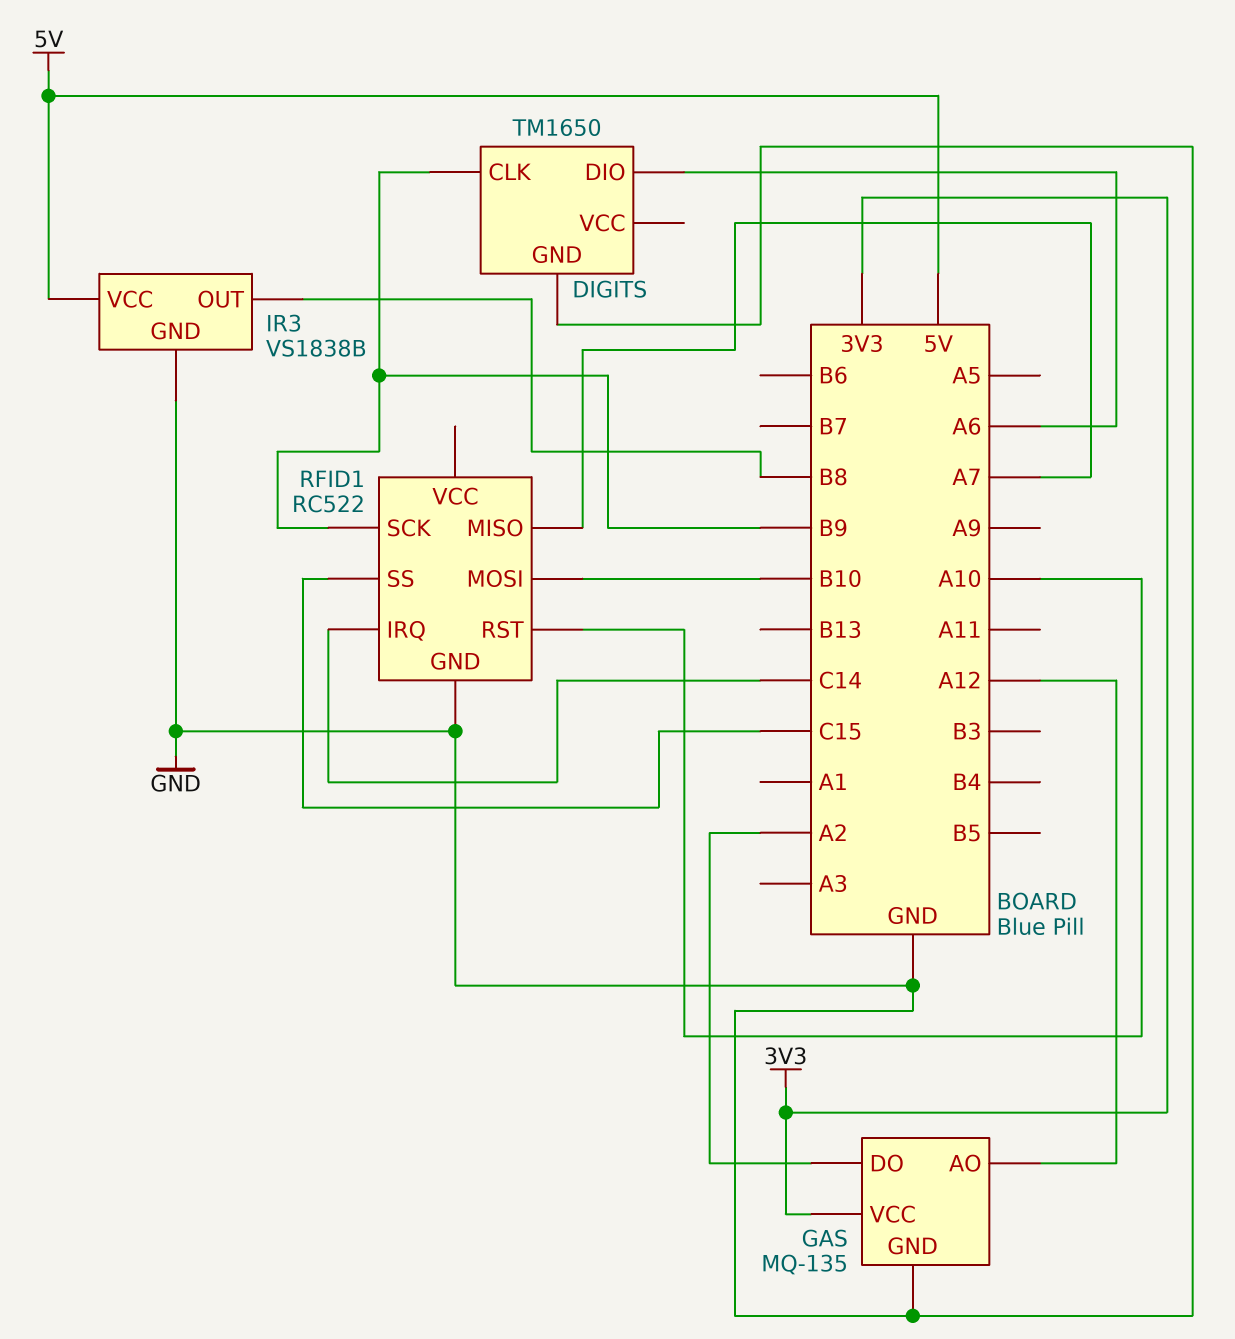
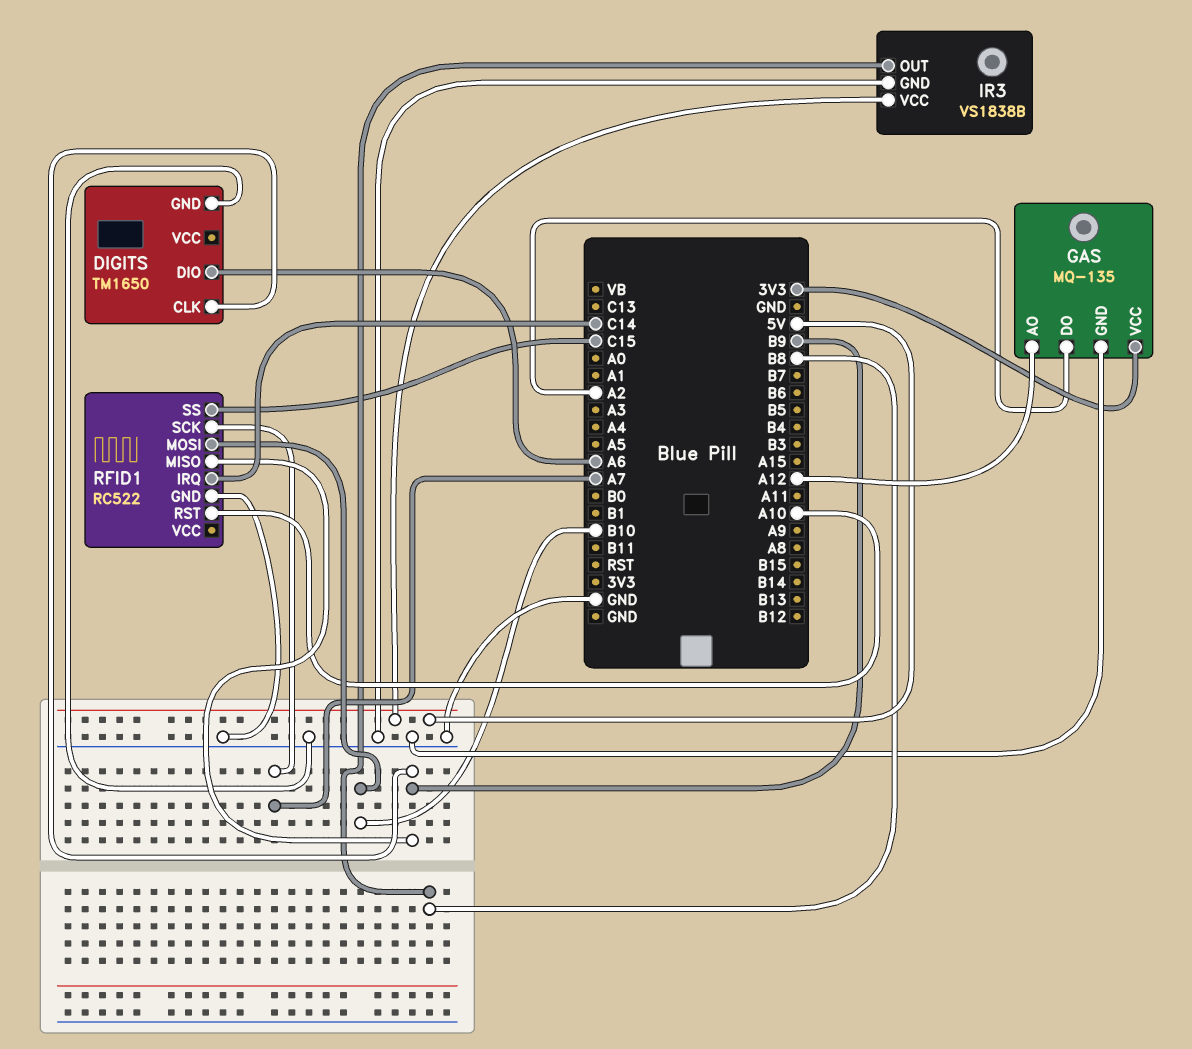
RFID1 pin MISO: A7 -> B9
RFID1 pin SCK: B9 -> A7

